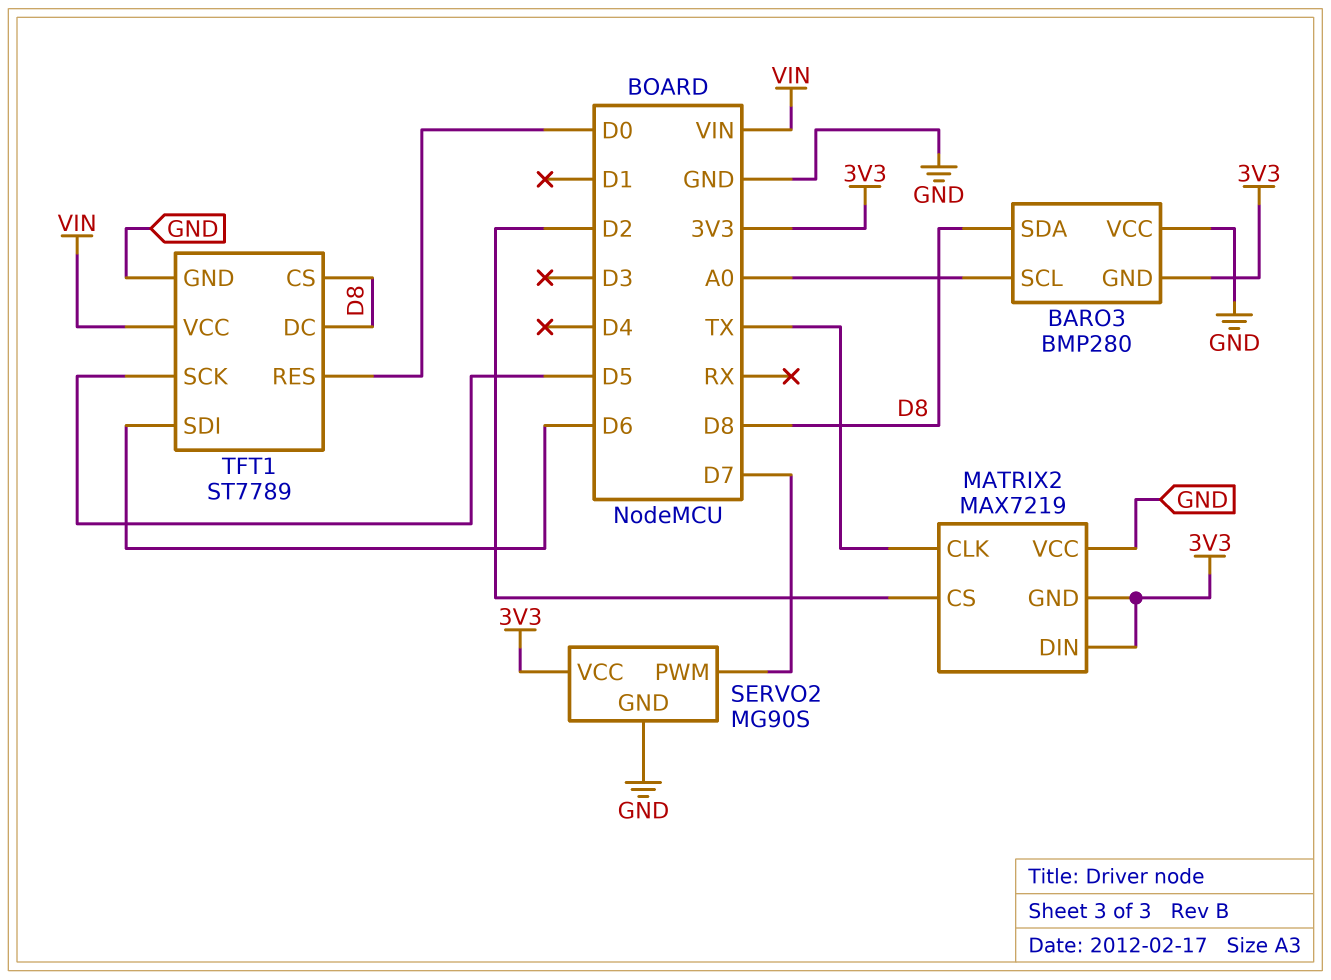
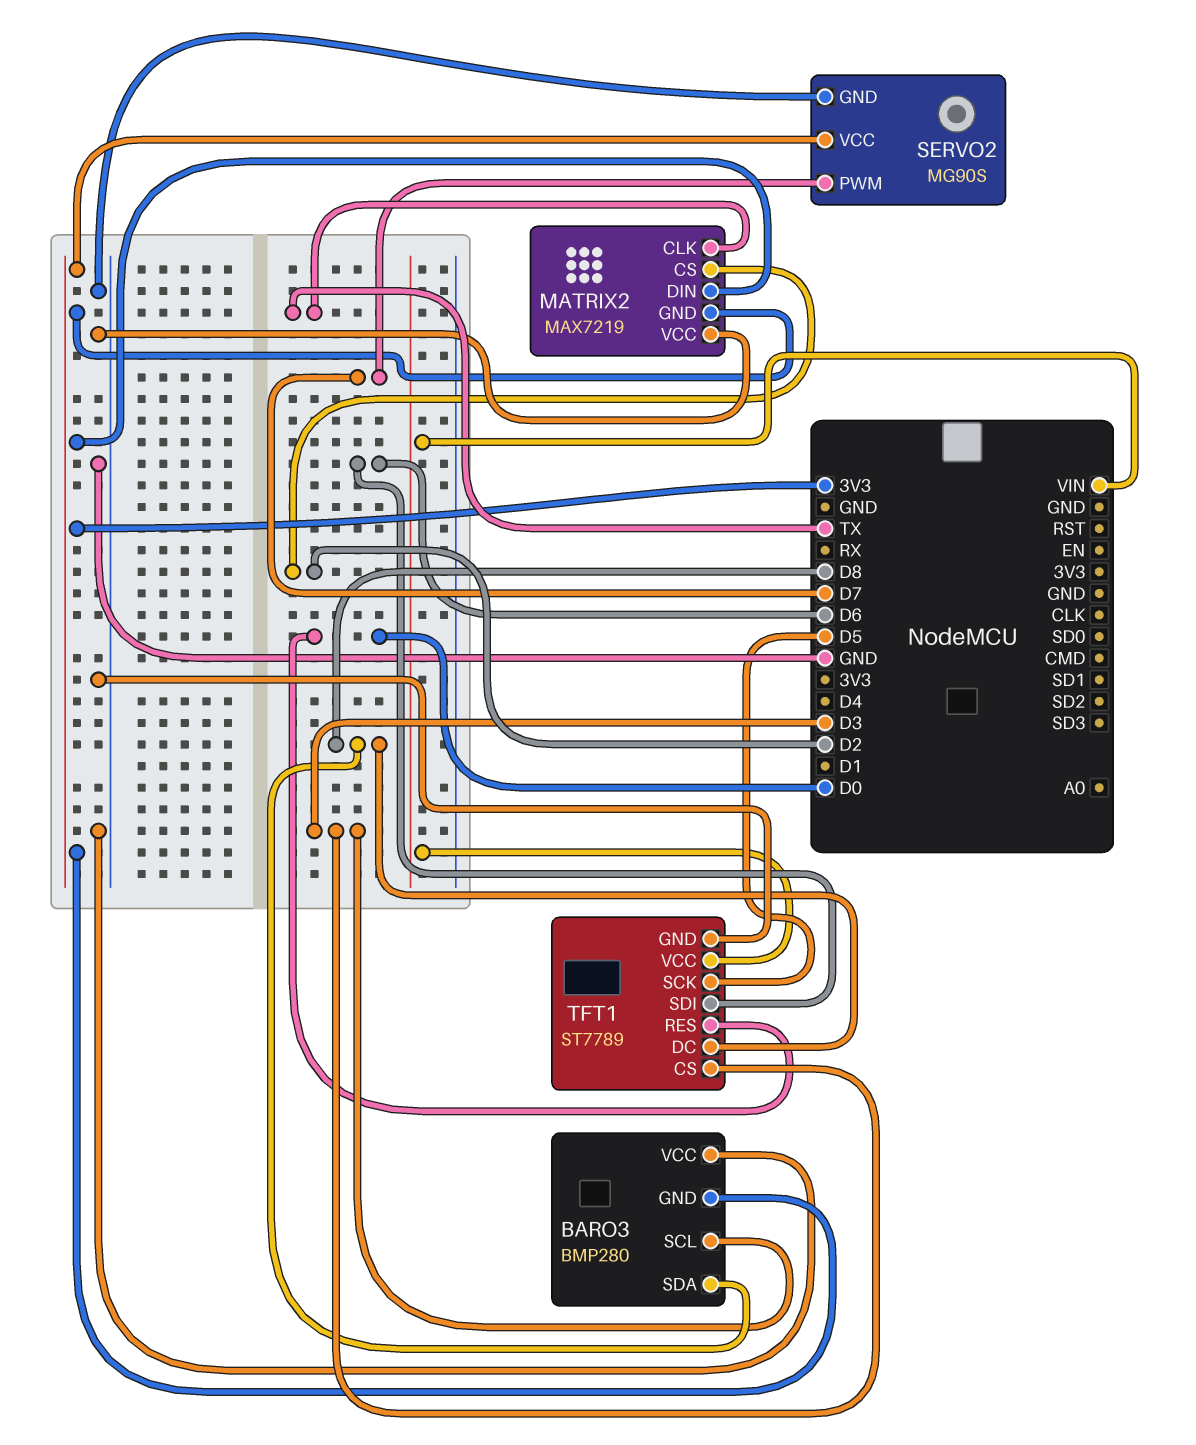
BARO3 pin SCL: A0 -> D3
TFT1 pin CS: D8 -> D3

